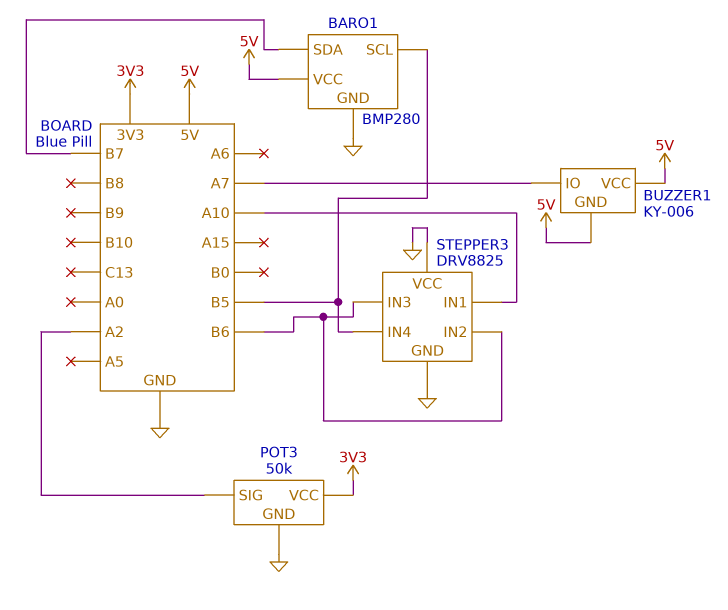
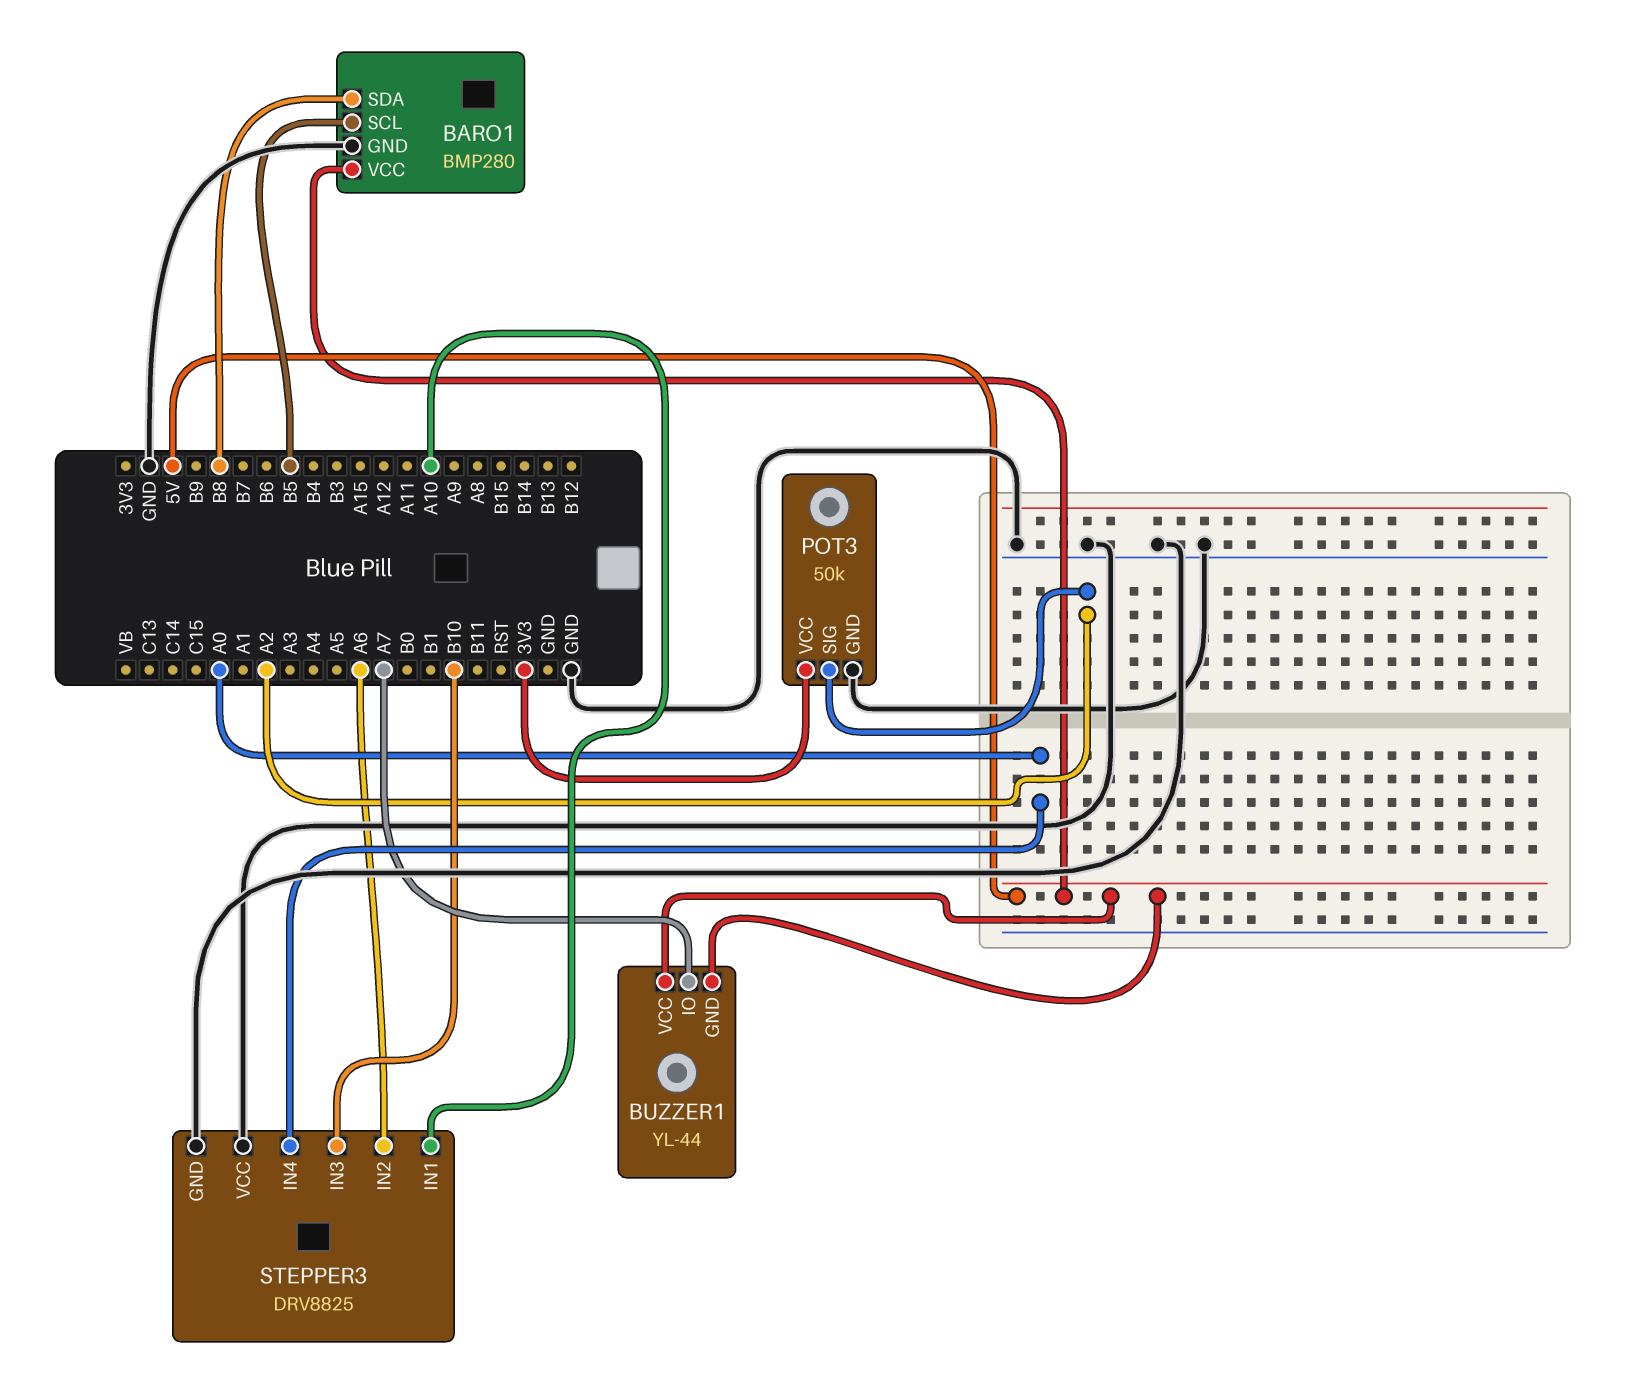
BARO1 pin SDA: B7 -> B8
BUZZER1: KY-006 -> YL-44
STEPPER3 pin IN2: B6 -> A6
STEPPER3 pin IN3: B6 -> B10
STEPPER3 pin IN4: B5 -> A0

